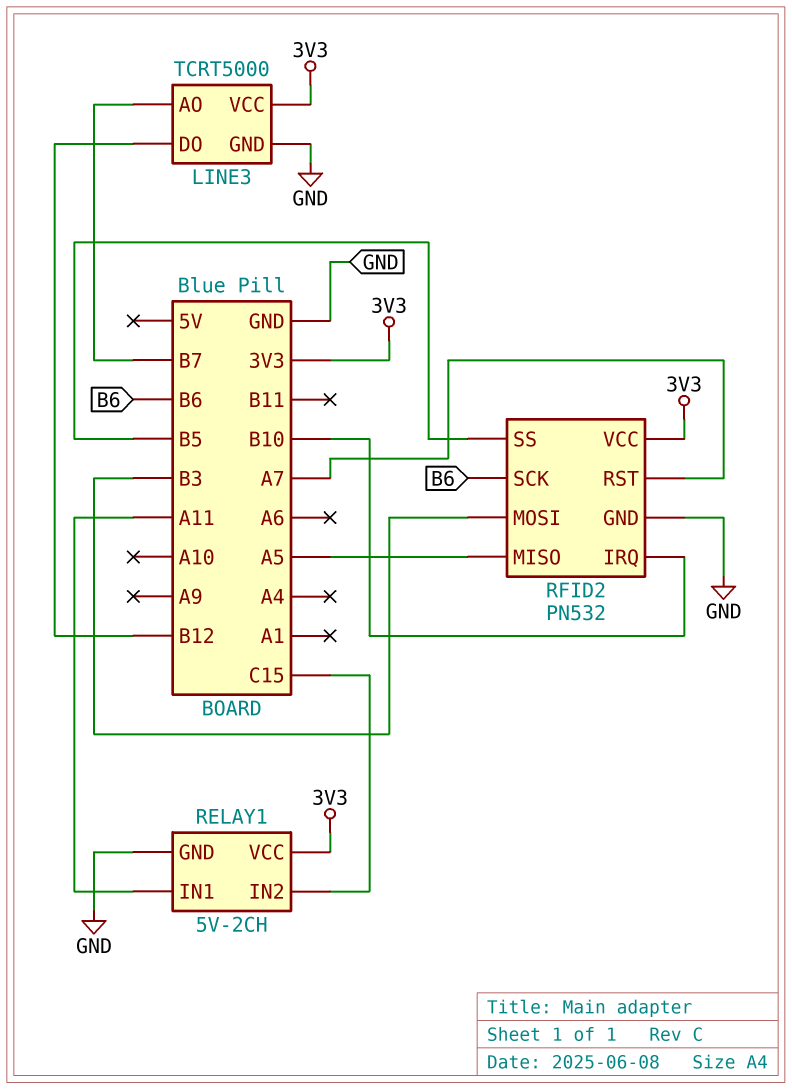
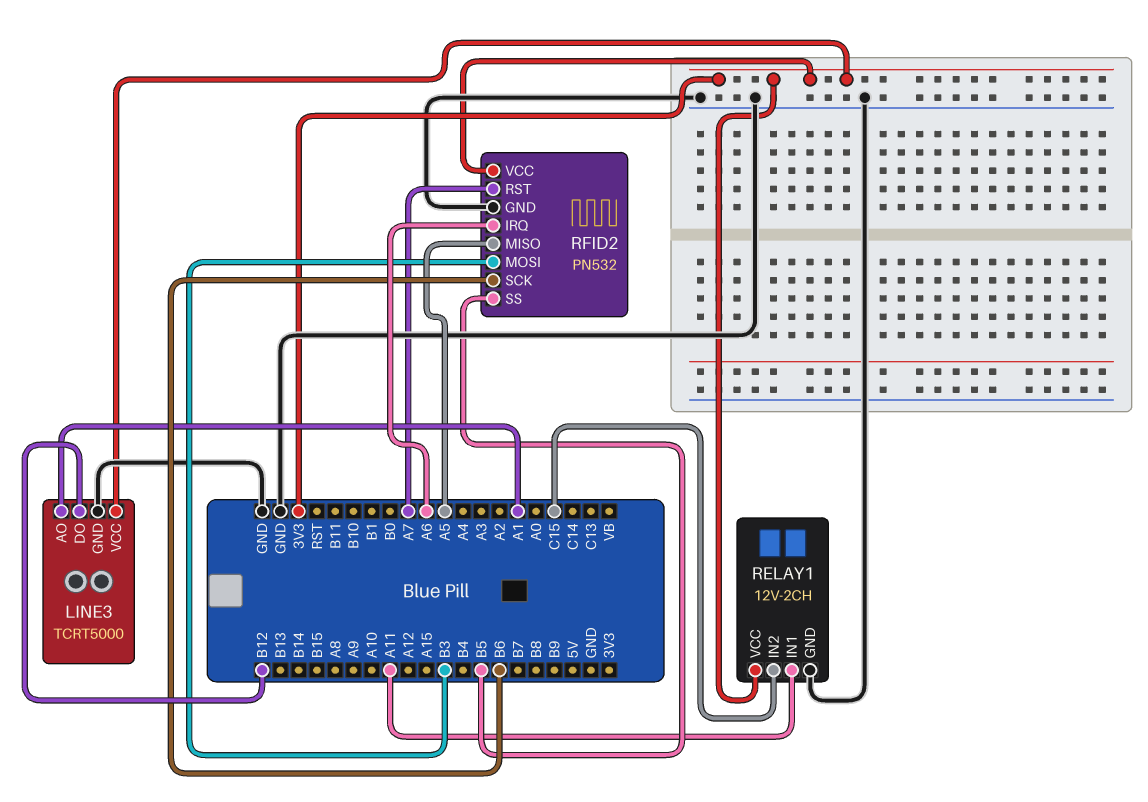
LINE3 pin AO: B7 -> A1
RELAY1: 5V-2CH -> 12V-2CH
RFID2 pin IRQ: B10 -> A6

